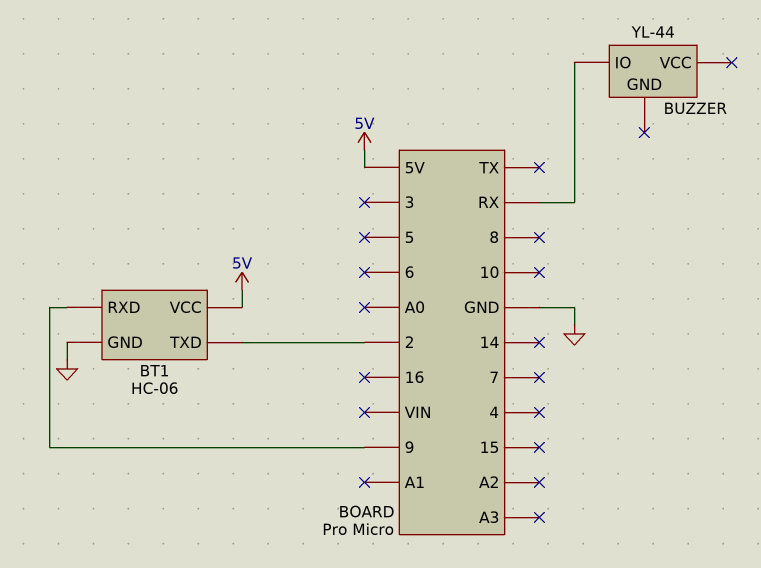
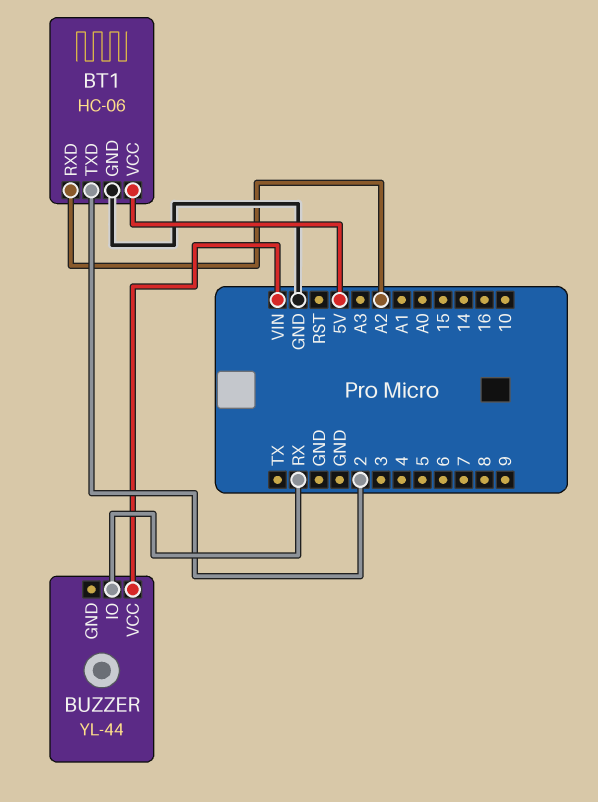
BT1 pin RXD: 9 -> A2
BUZZER pin VCC: none -> VIN

